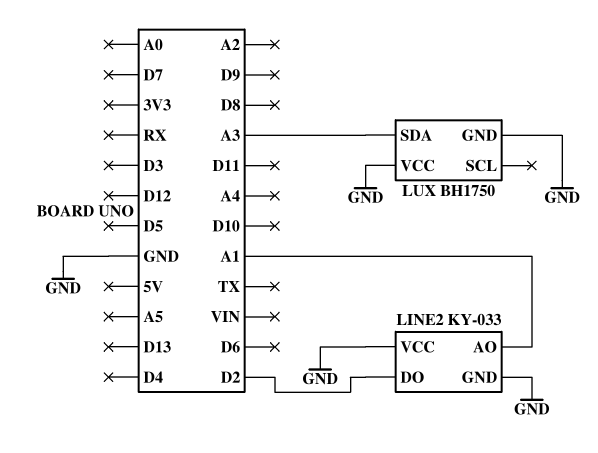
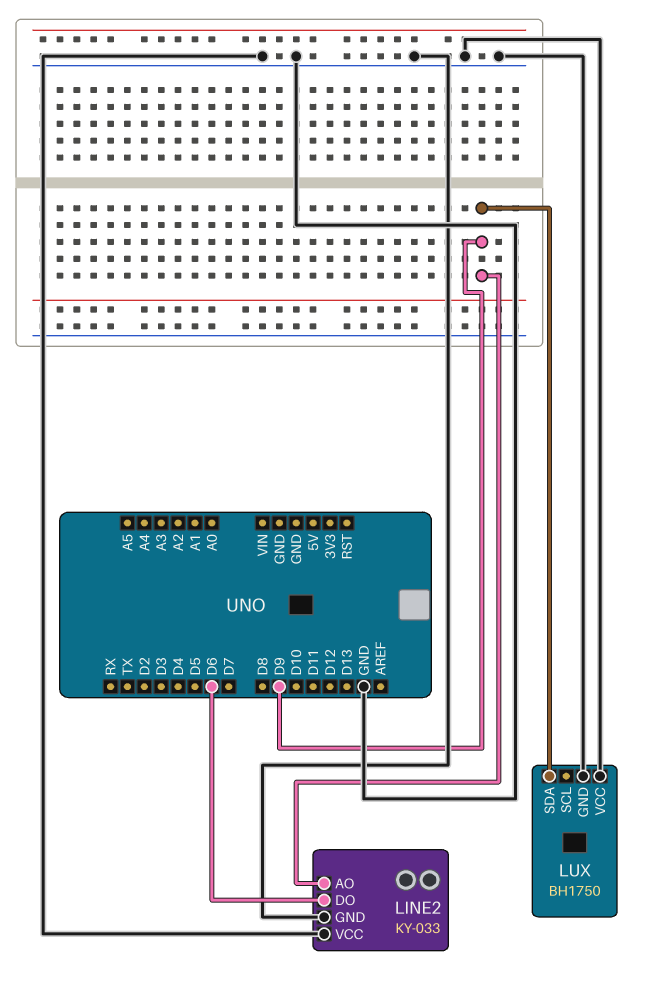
LINE2 pin AO: A1 -> D9
LINE2 pin DO: D2 -> D6
LUX pin SDA: A3 -> D9

